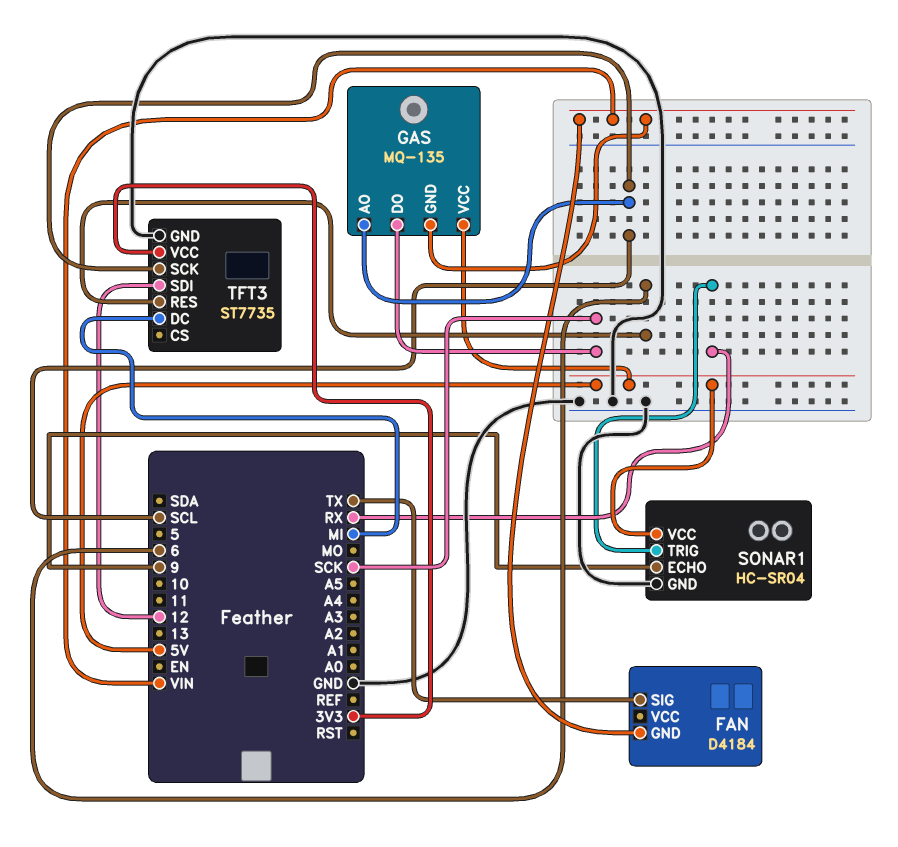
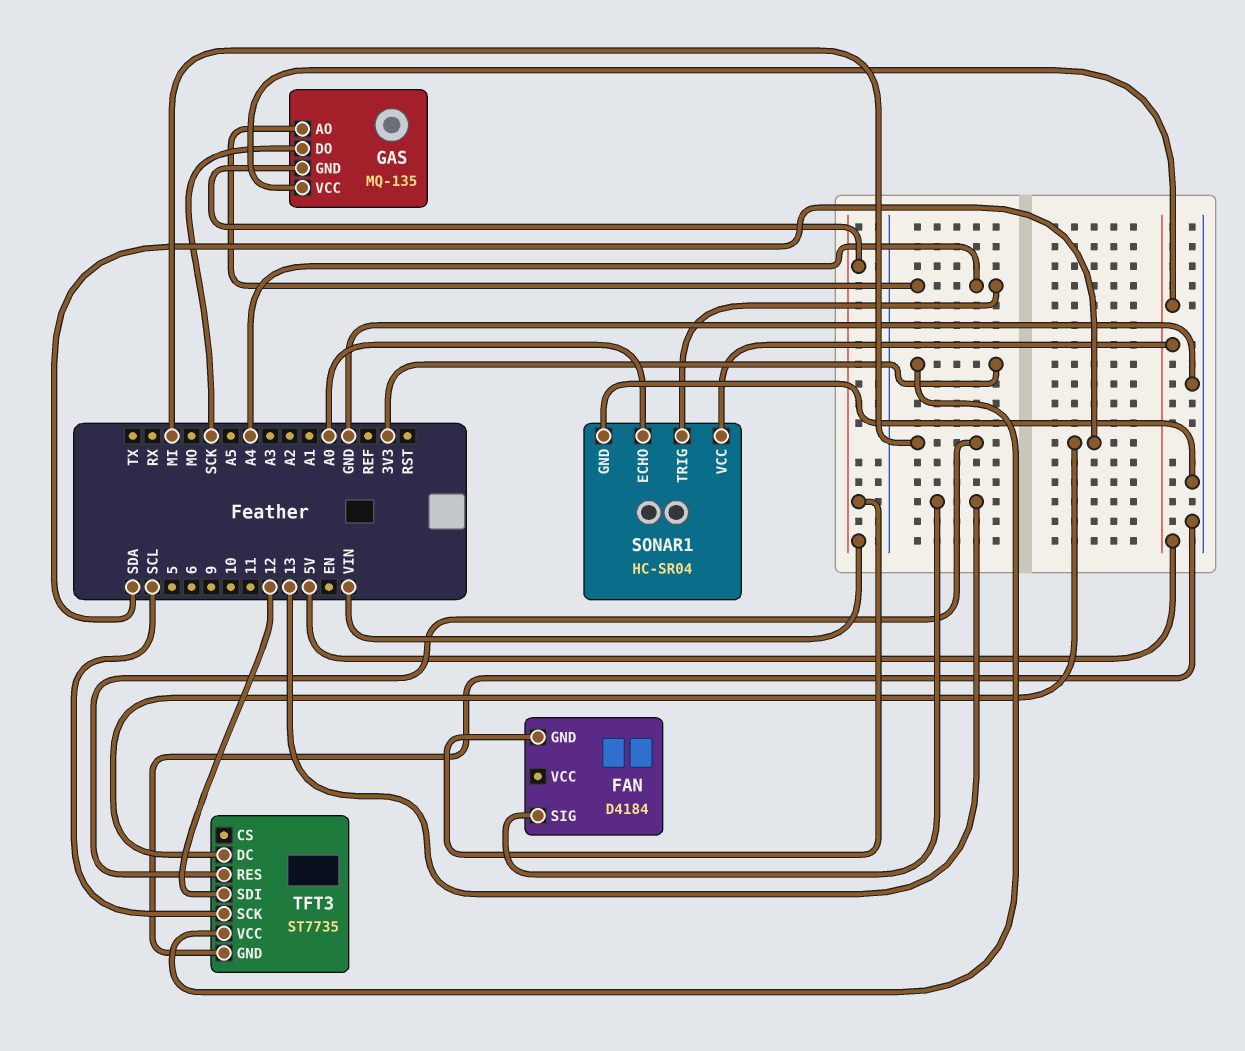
FAN pin SIG: TX -> 13
GAS pin AO: SCL -> A4
SONAR1 pin ECHO: 9 -> A0
SONAR1 pin TRIG: RX -> A4
TFT3 pin DC: MI -> SDA
TFT3 pin RES: 6 -> MI

